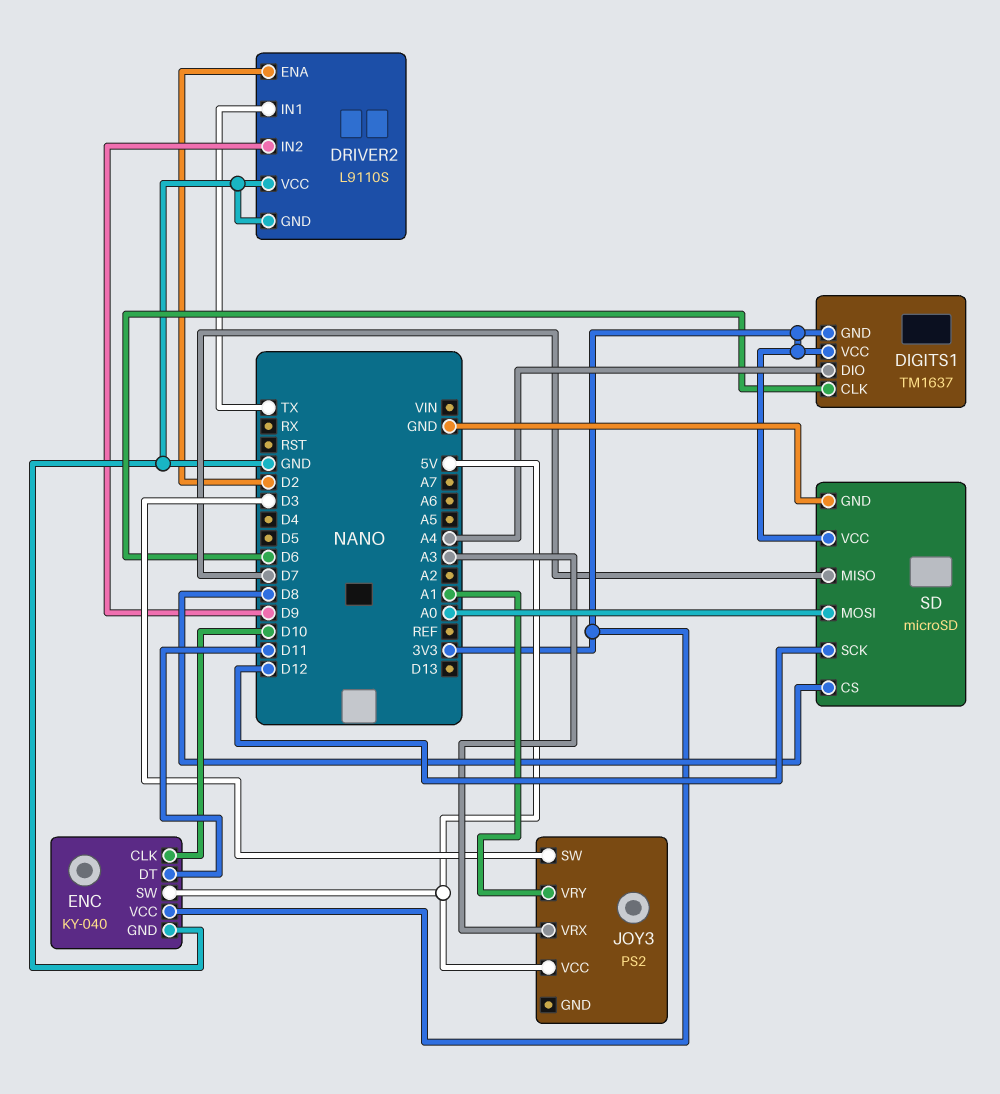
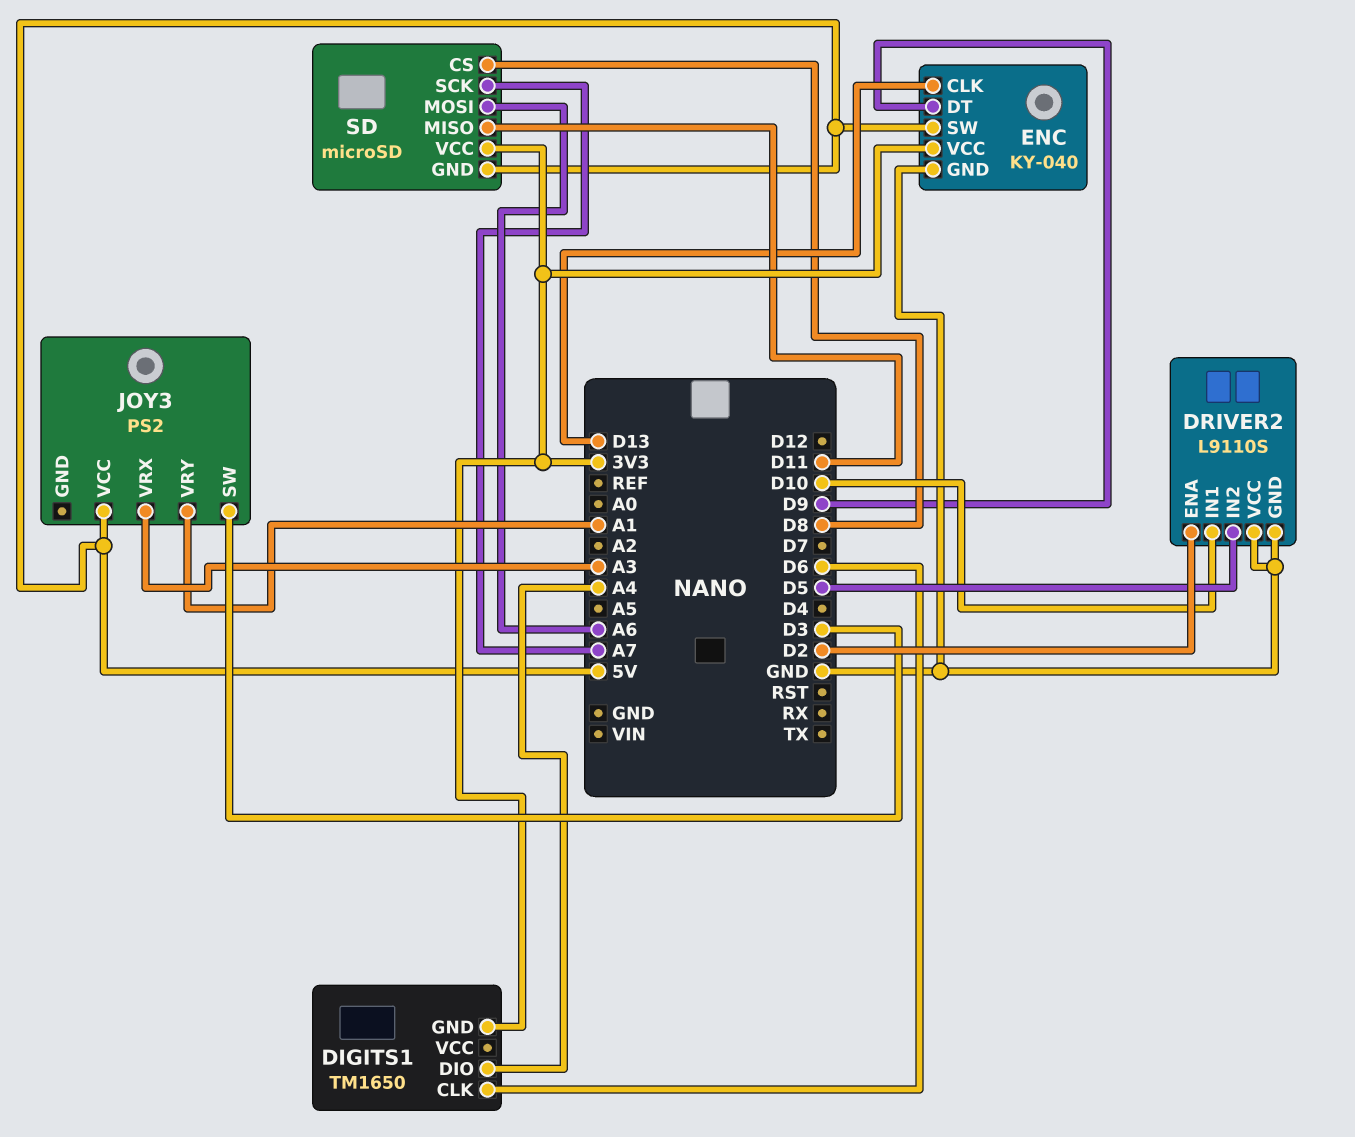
DIGITS1: TM1637 -> TM1650
DIGITS1 pin VCC: 3V3 -> none
DRIVER2 pin IN1: TX -> D10
DRIVER2 pin IN2: D9 -> D5
ENC pin CLK: D10 -> D13
ENC pin DT: D11 -> D9
SD pin GND: GND -> 5V
SD pin MISO: D7 -> D11
SD pin MOSI: A0 -> A6
SD pin SCK: D12 -> A7

